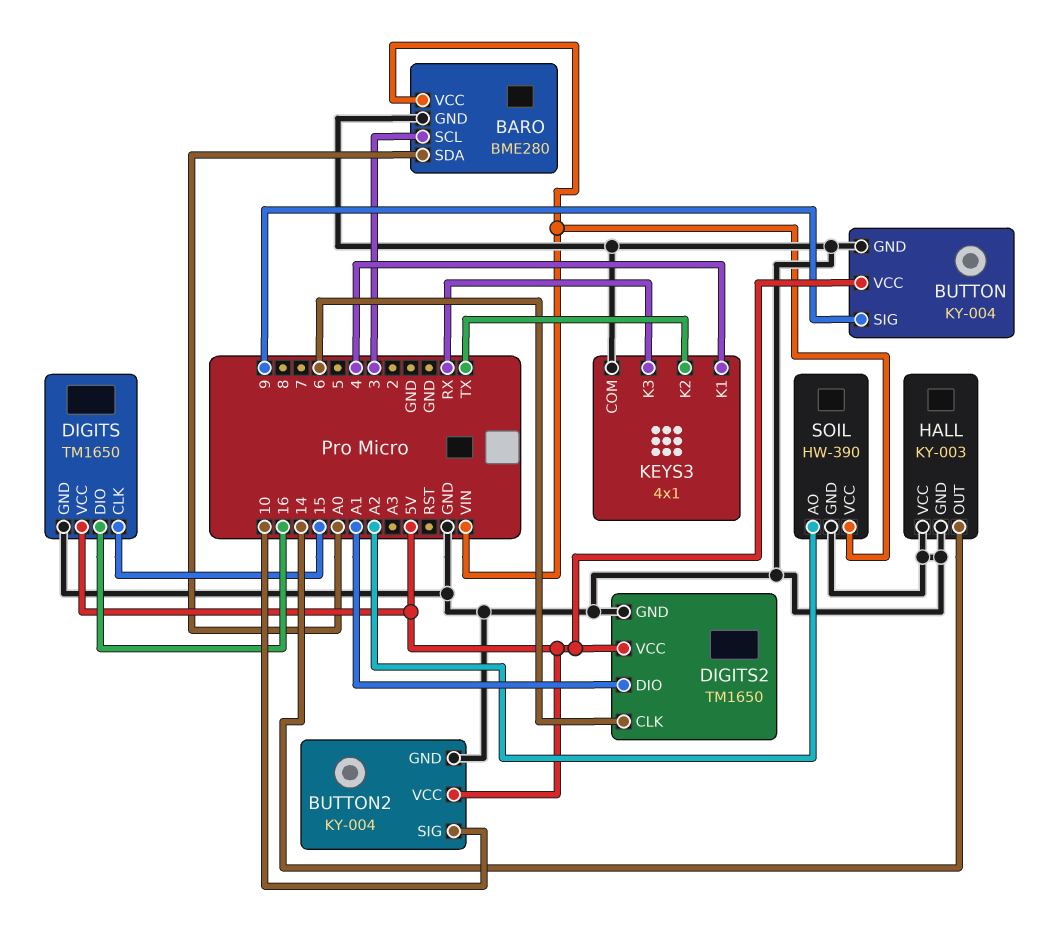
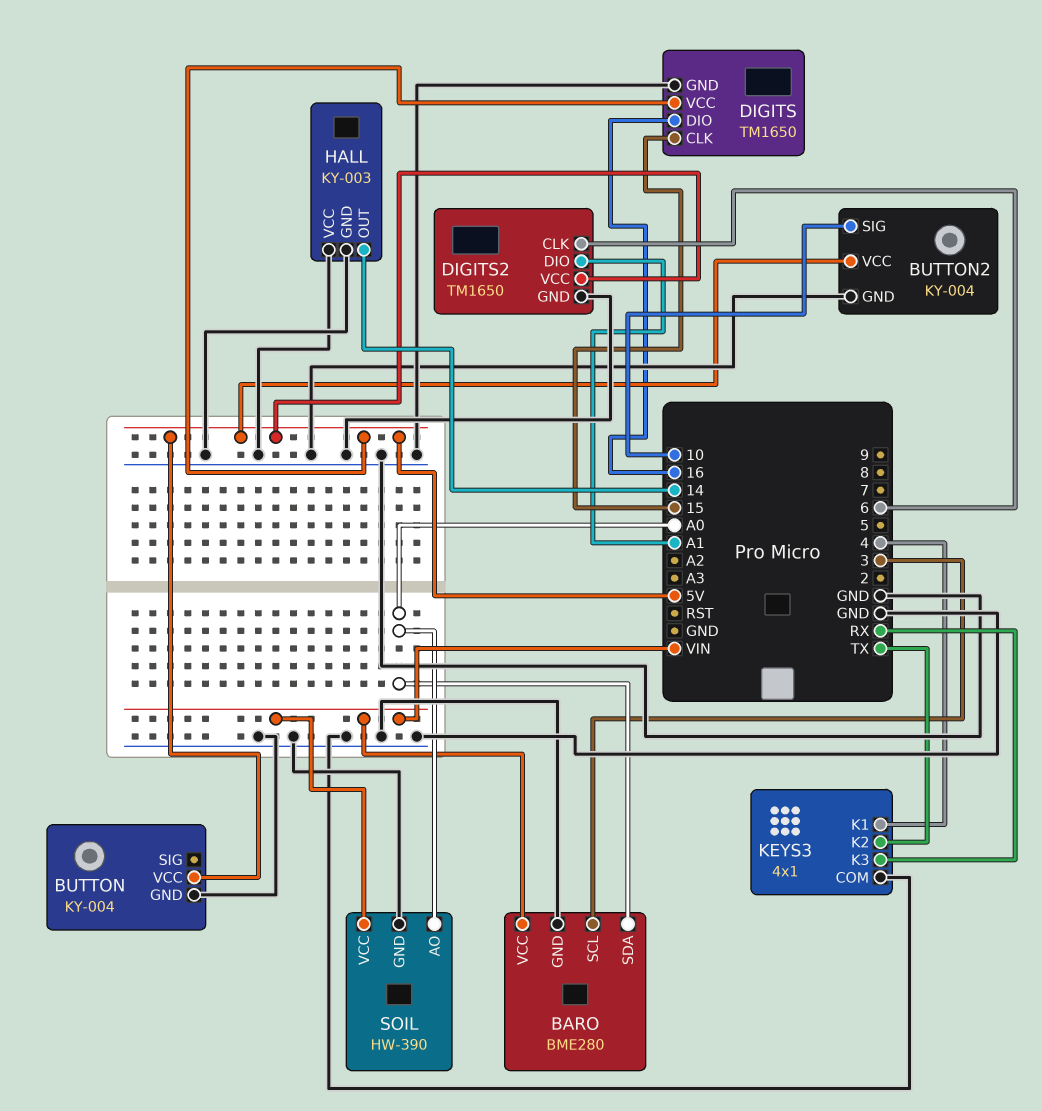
BUTTON pin SIG: 9 -> none
SOIL pin AO: A2 -> A0

